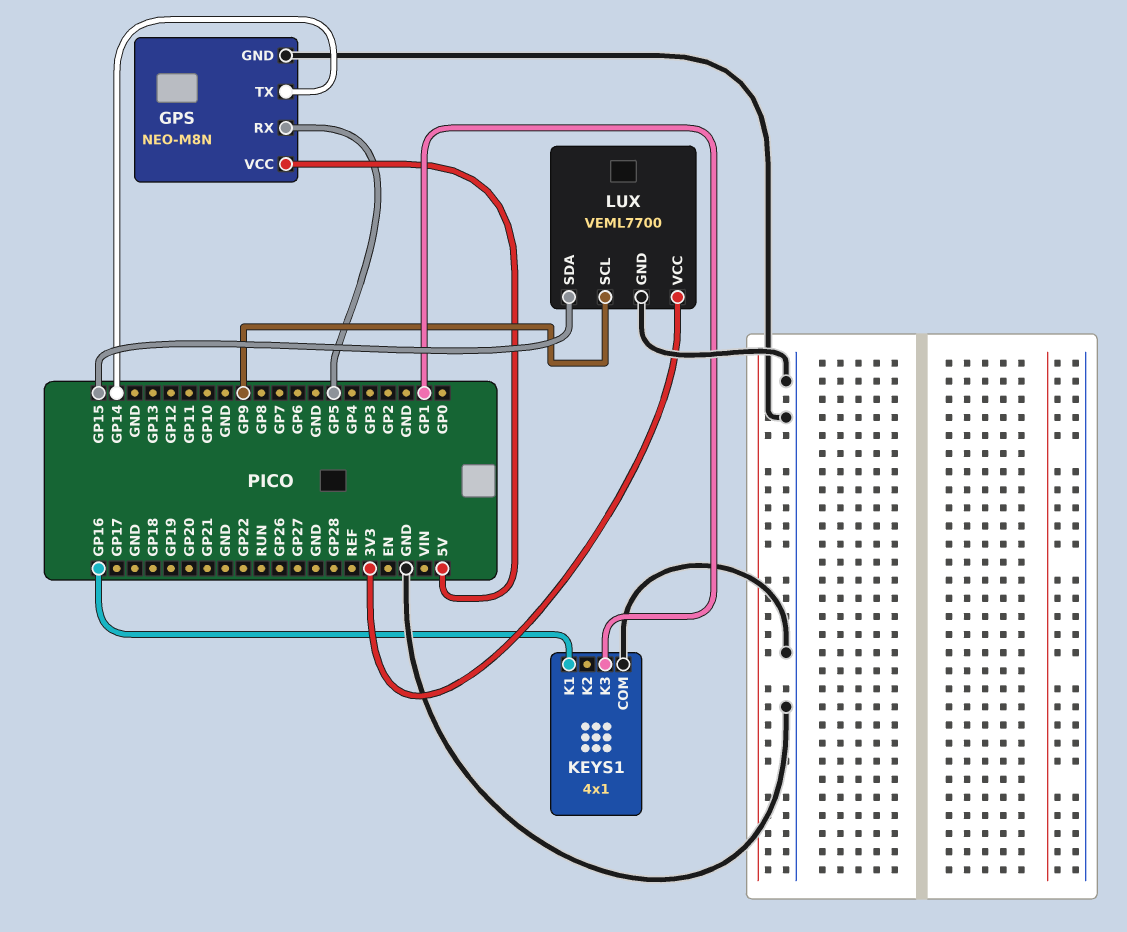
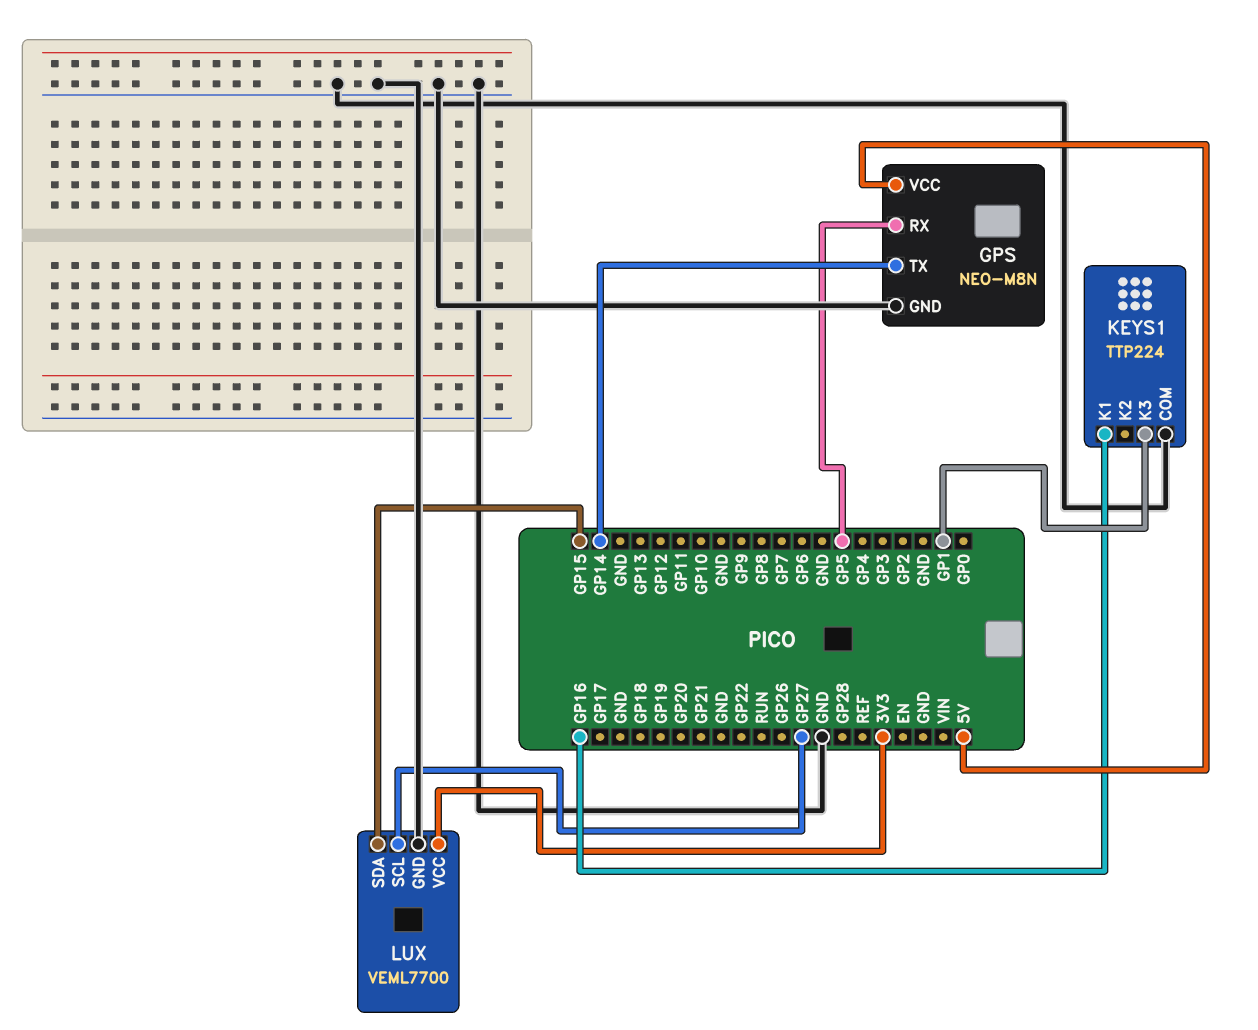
KEYS1: 4x1 -> TTP224
LUX pin SCL: GP9 -> GP27

